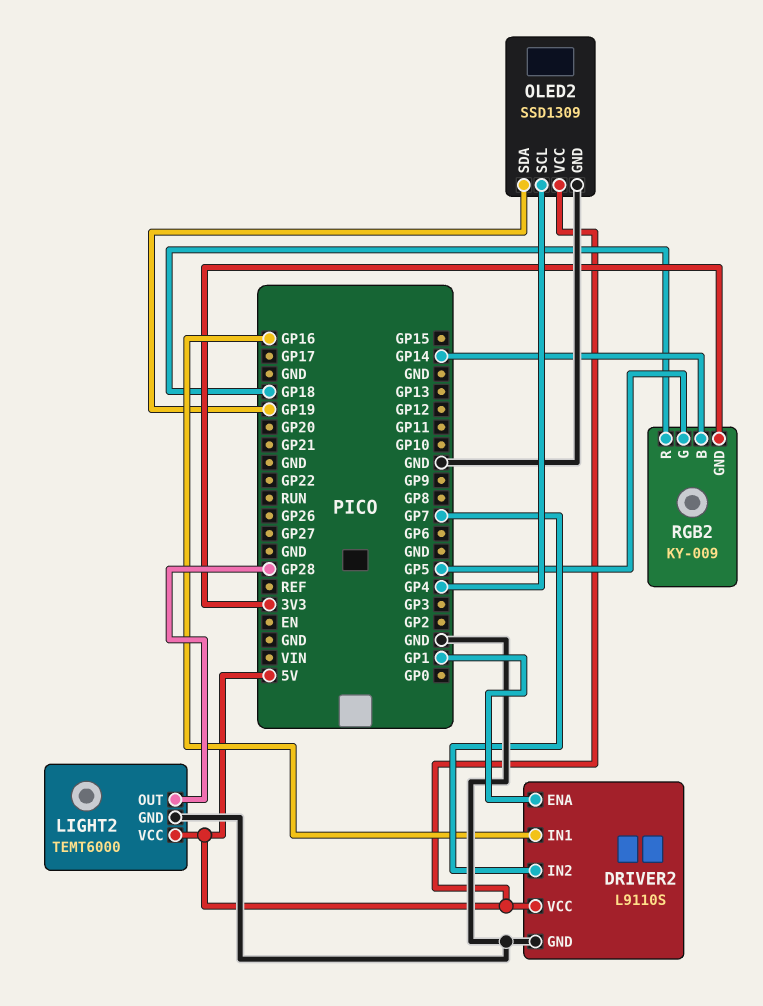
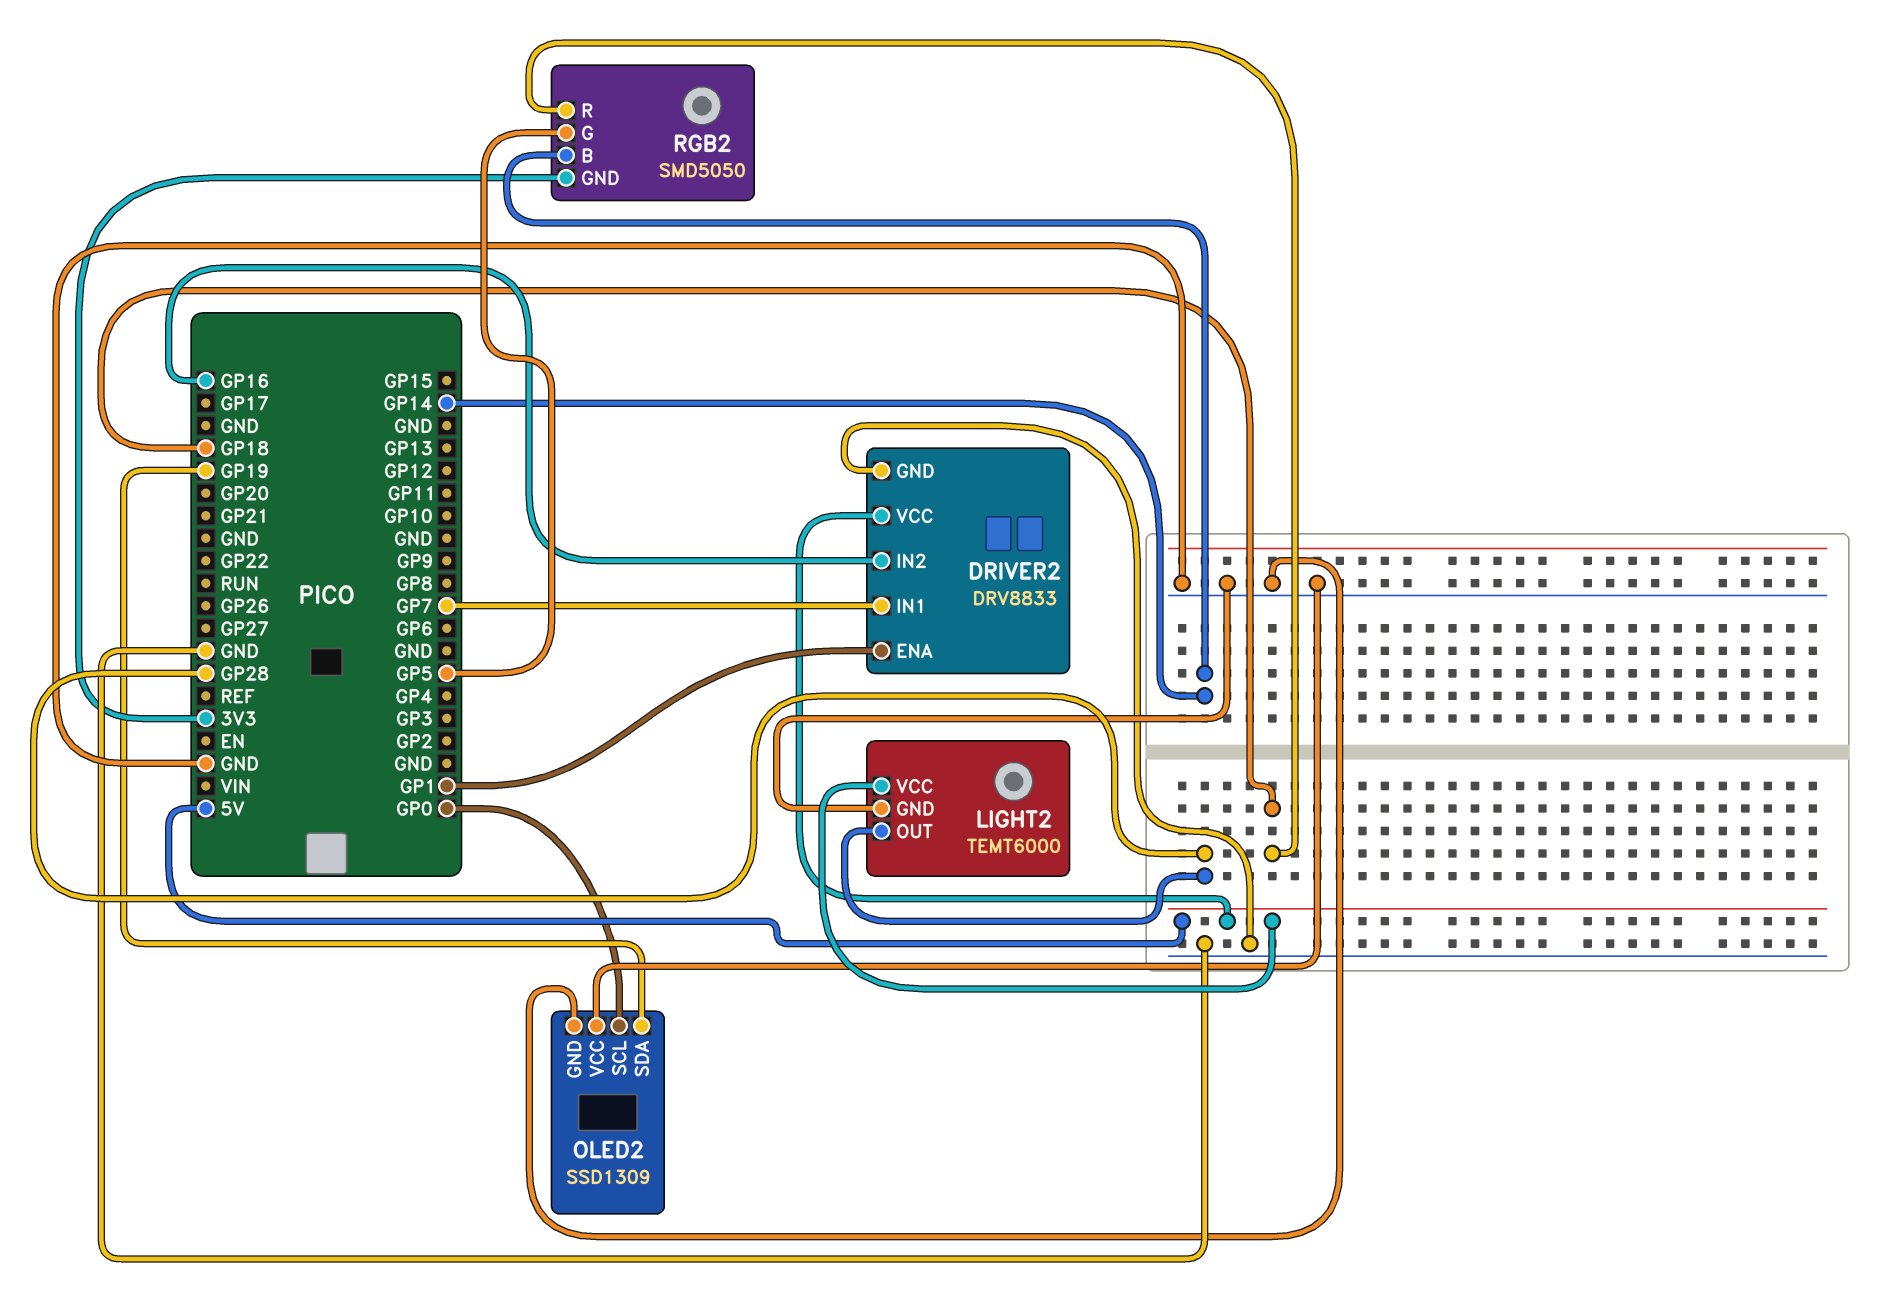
DRIVER2: L9110S -> DRV8833
DRIVER2 pin IN1: GP16 -> GP7
DRIVER2 pin IN2: GP7 -> GP16
OLED2 pin SCL: GP4 -> GP0
OLED2 pin VCC: 5V -> GND
RGB2: KY-009 -> SMD5050

